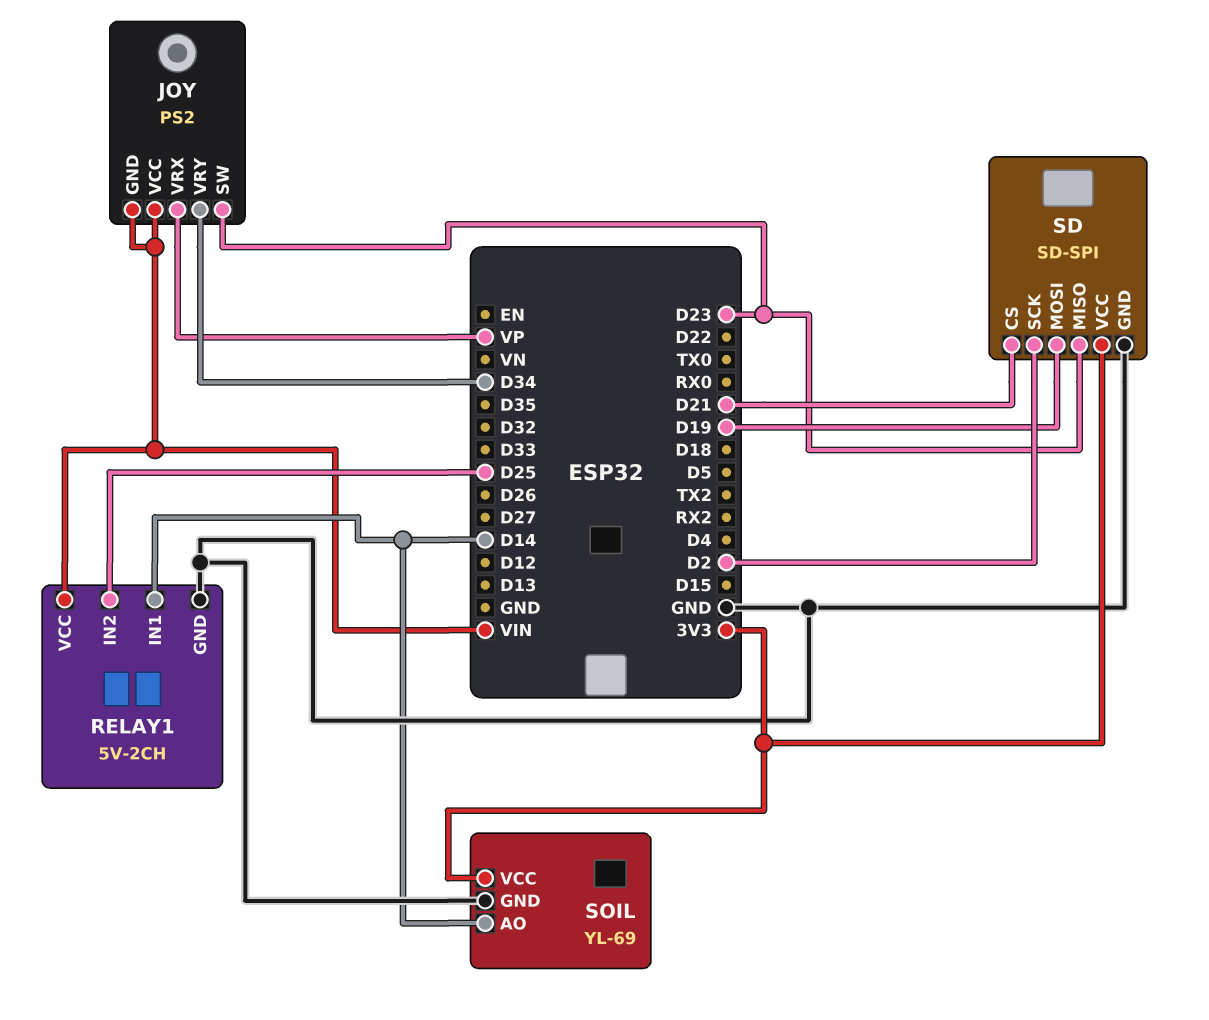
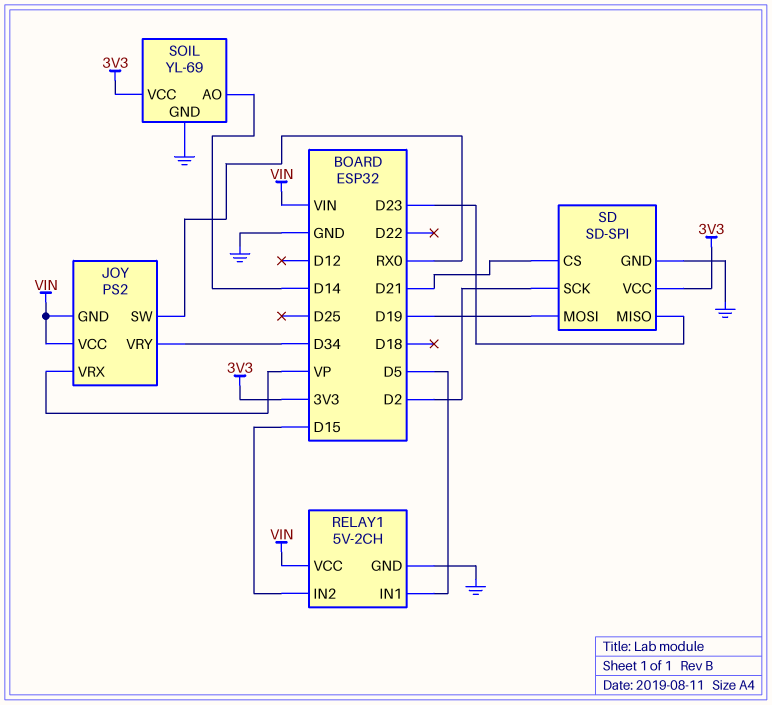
JOY pin SW: D23 -> RX0
RELAY1 pin IN1: D14 -> D5
RELAY1 pin IN2: D25 -> D15

